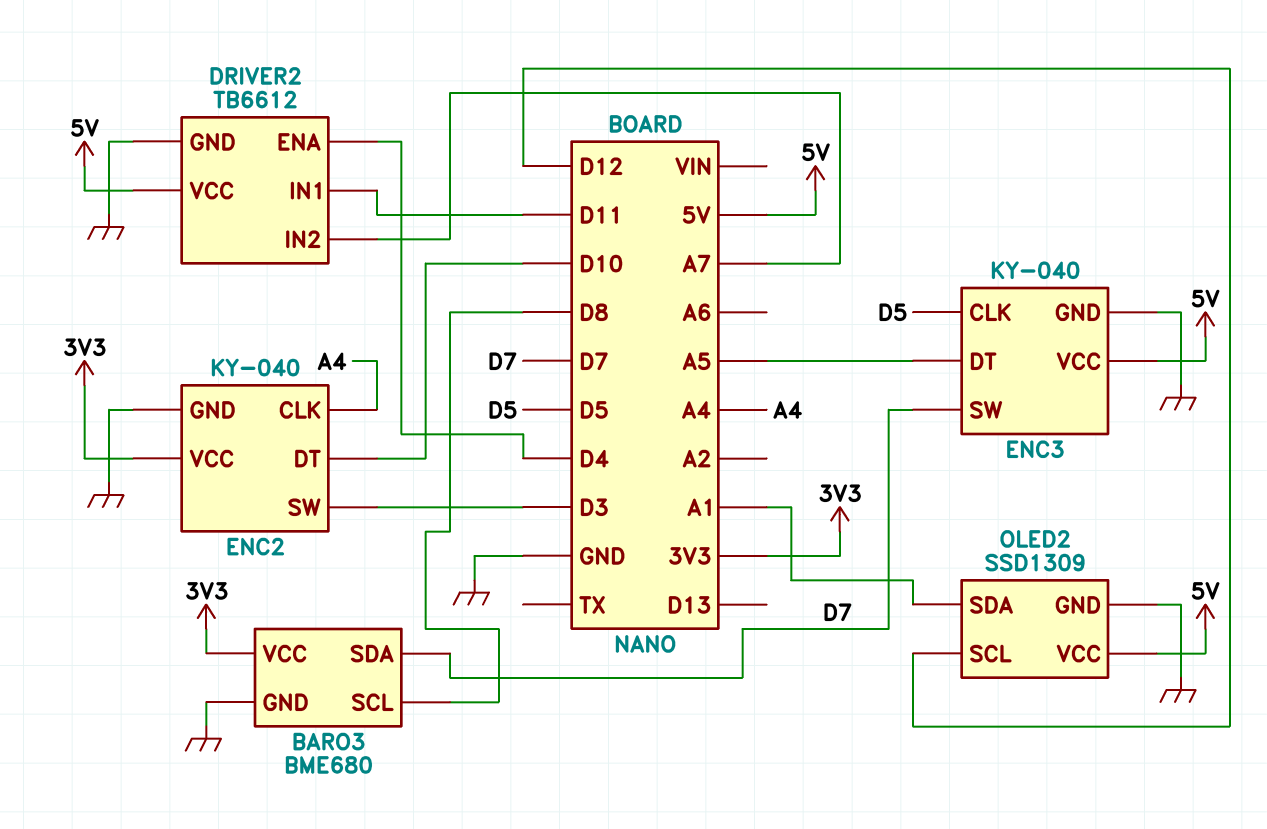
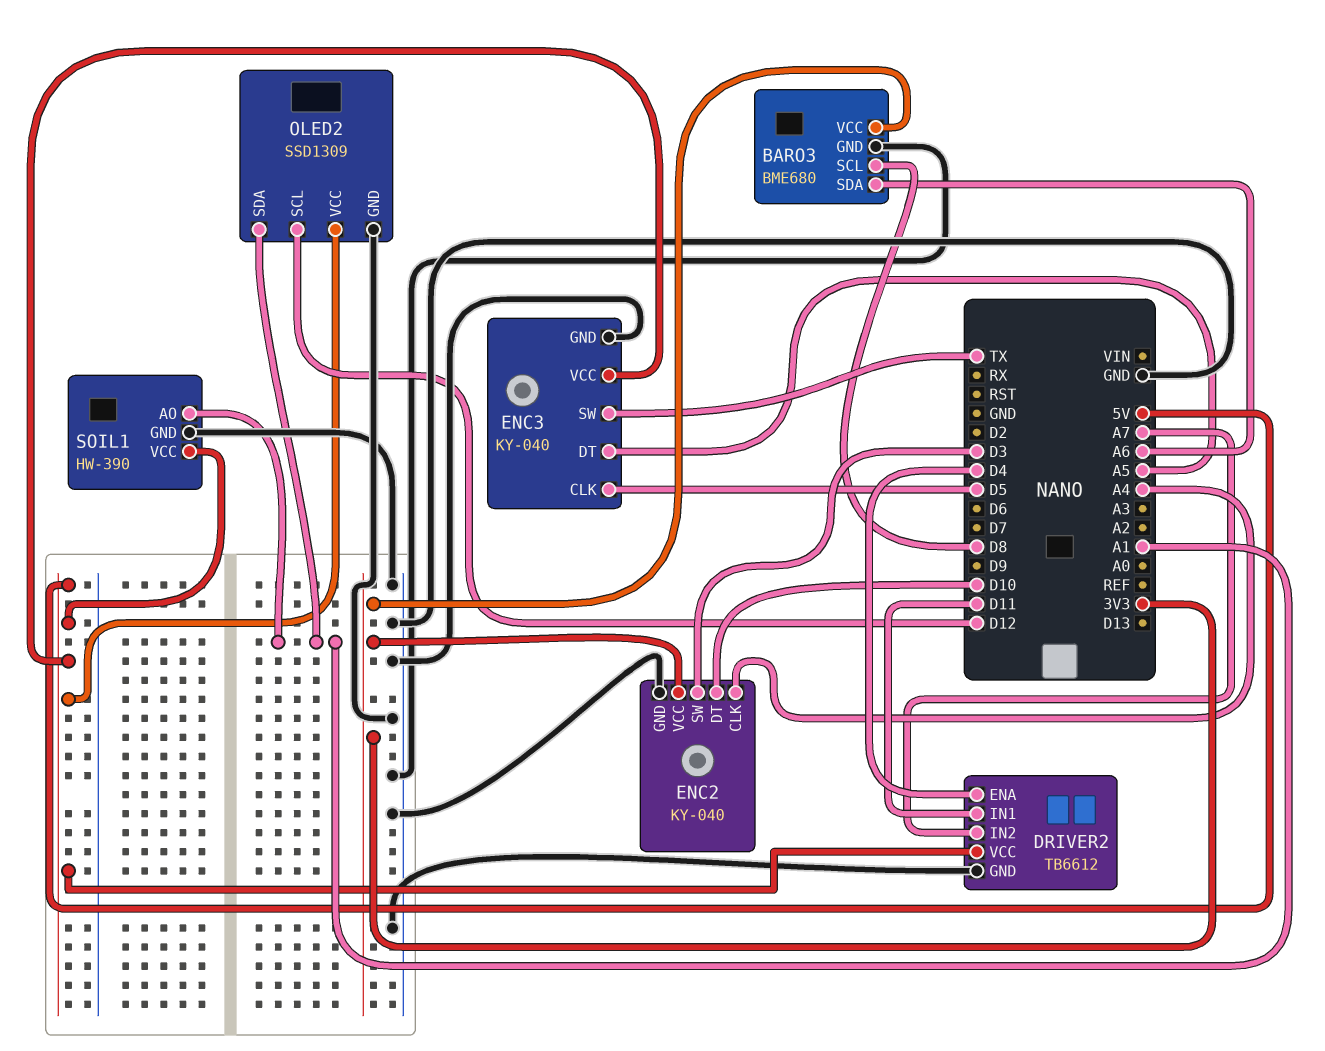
BARO3 pin SDA: D7 -> A6
ENC3 pin SW: D7 -> TX
SOIL1: none -> HW-390
SOIL1 pin AO: none -> A1
SOIL1 pin GND: none -> GND
SOIL1 pin VCC: none -> 5V

